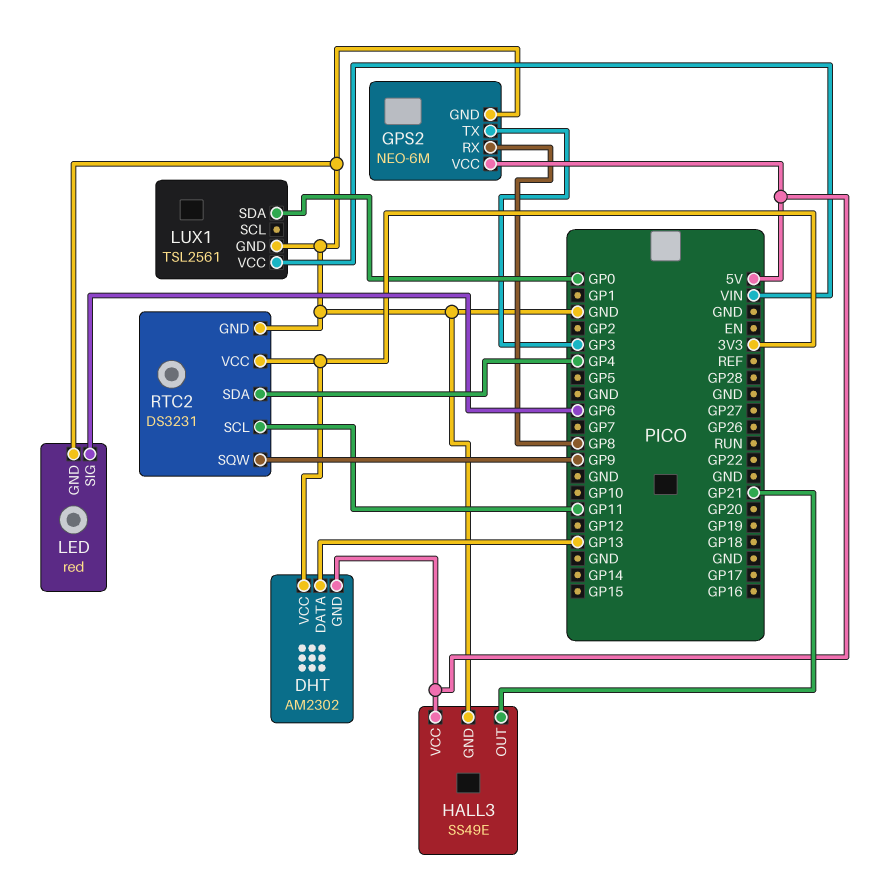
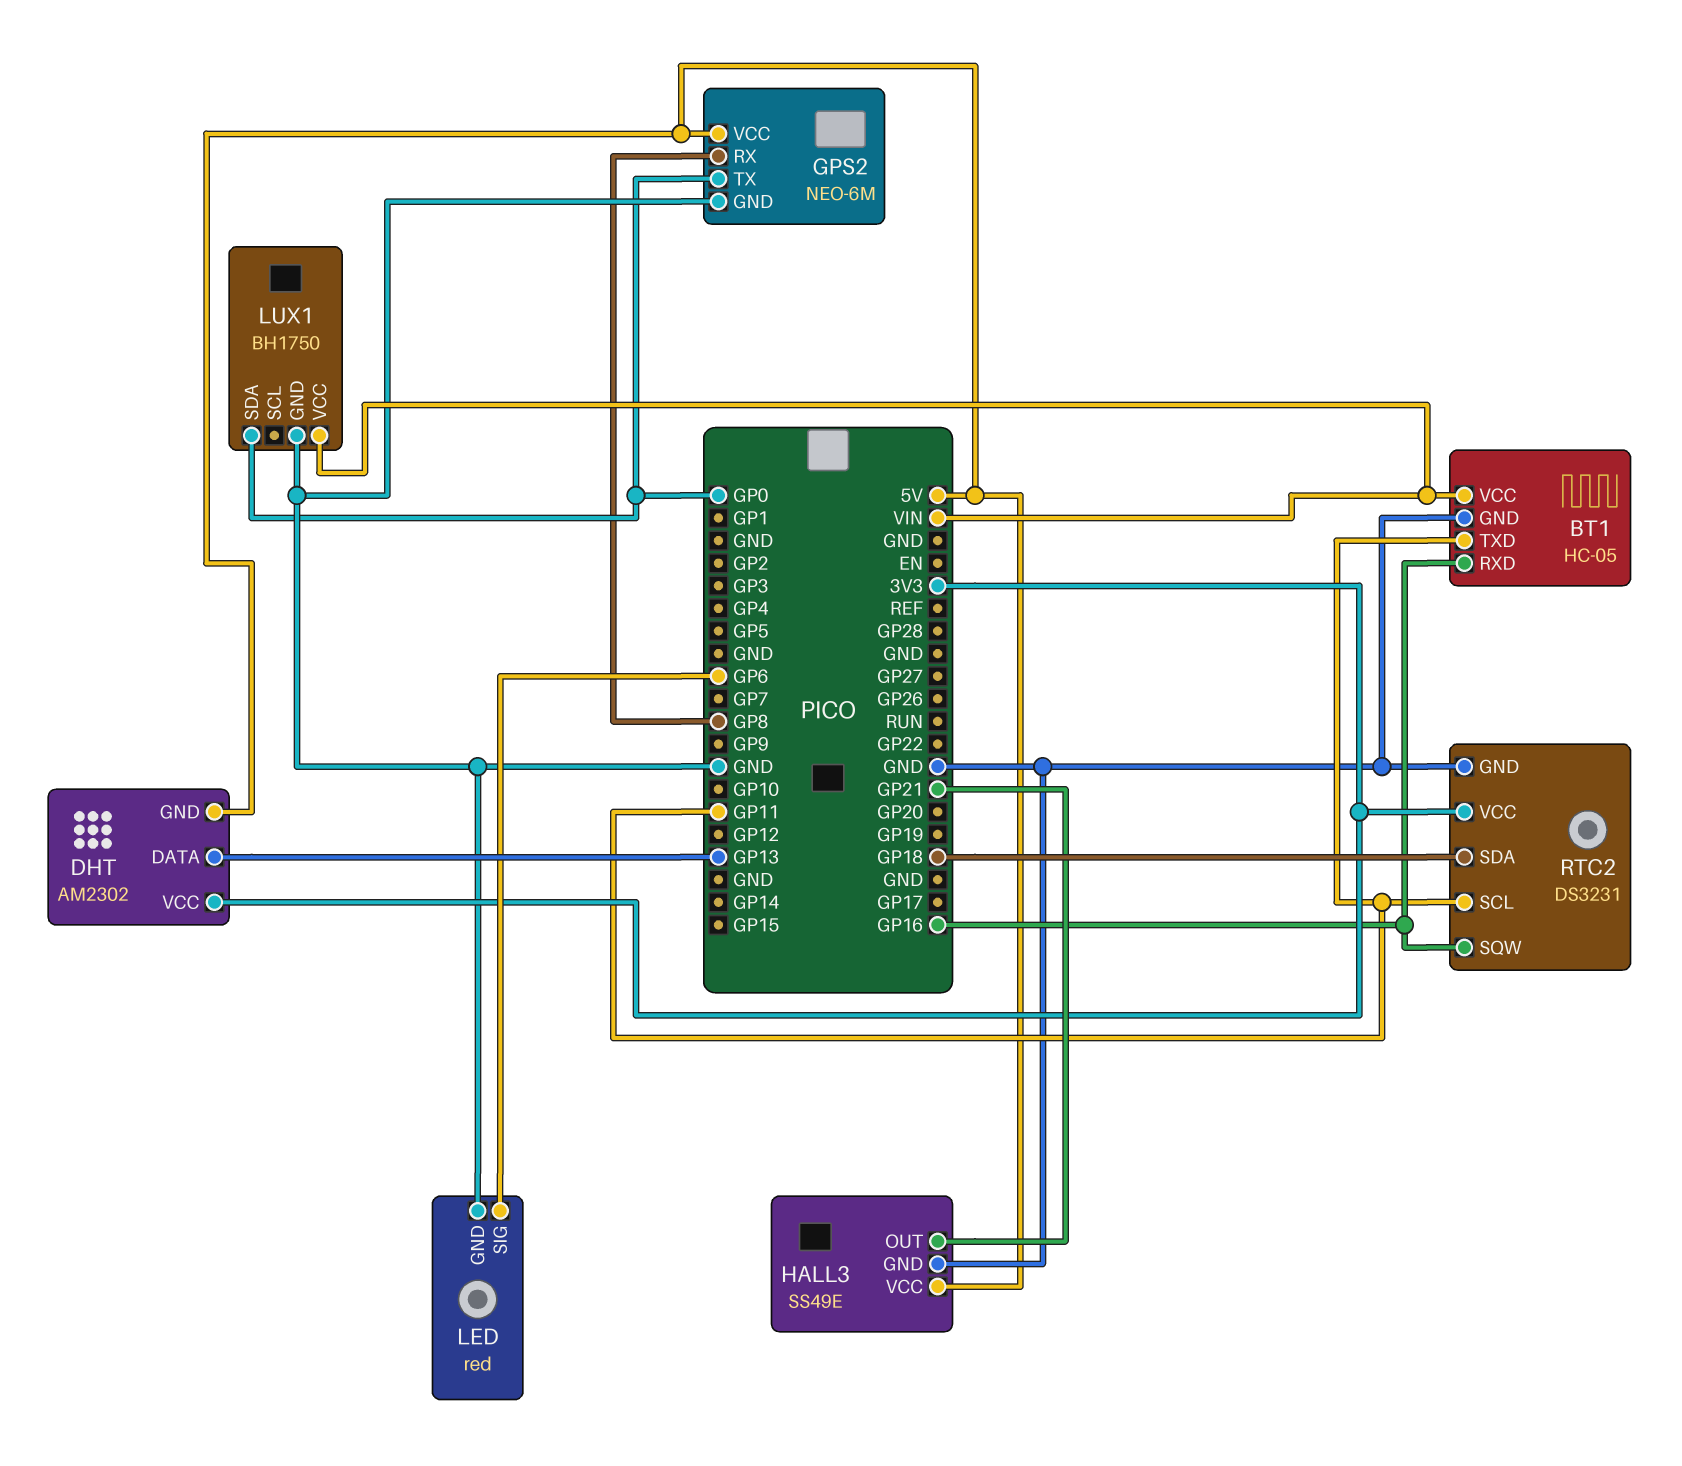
BT1: none -> HC-05
BT1 pin GND: none -> GND
BT1 pin RXD: none -> GP16
BT1 pin TXD: none -> GP11
BT1 pin VCC: none -> VIN
GPS2 pin TX: GP3 -> GP0
LUX1: TSL2561 -> BH1750
RTC2 pin SDA: GP4 -> GP18
RTC2 pin SQW: GP9 -> GP16

